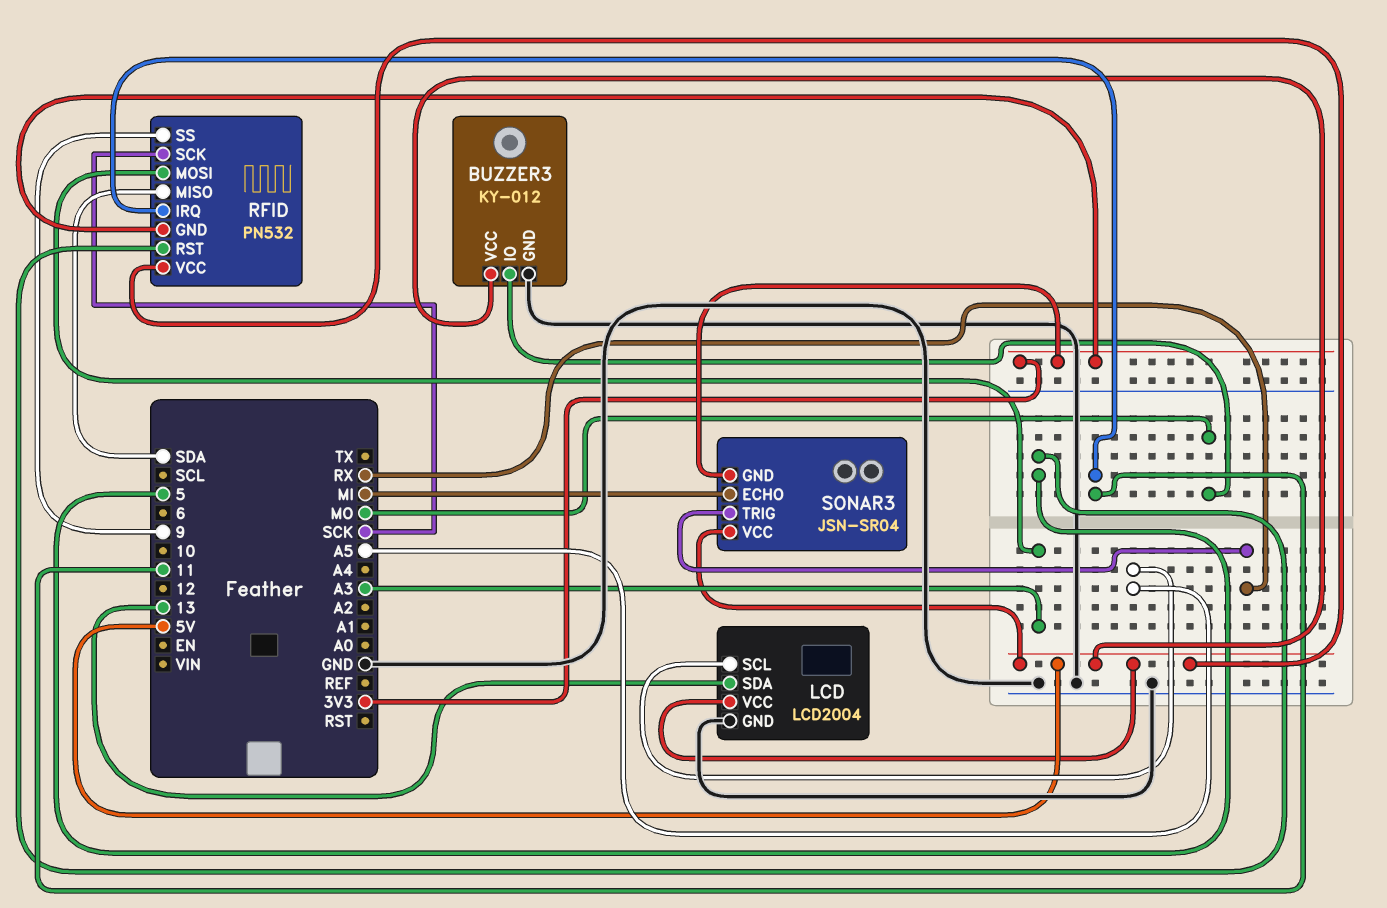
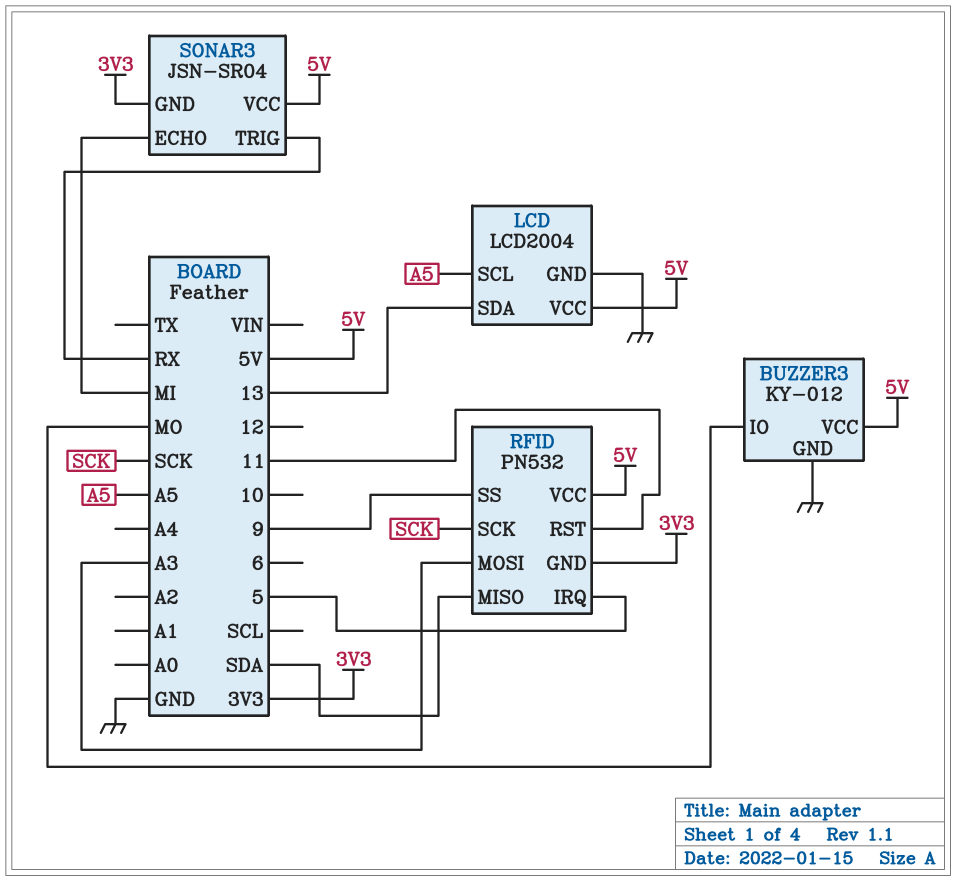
RFID pin IRQ: 11 -> 5
RFID pin RST: 5 -> 11

